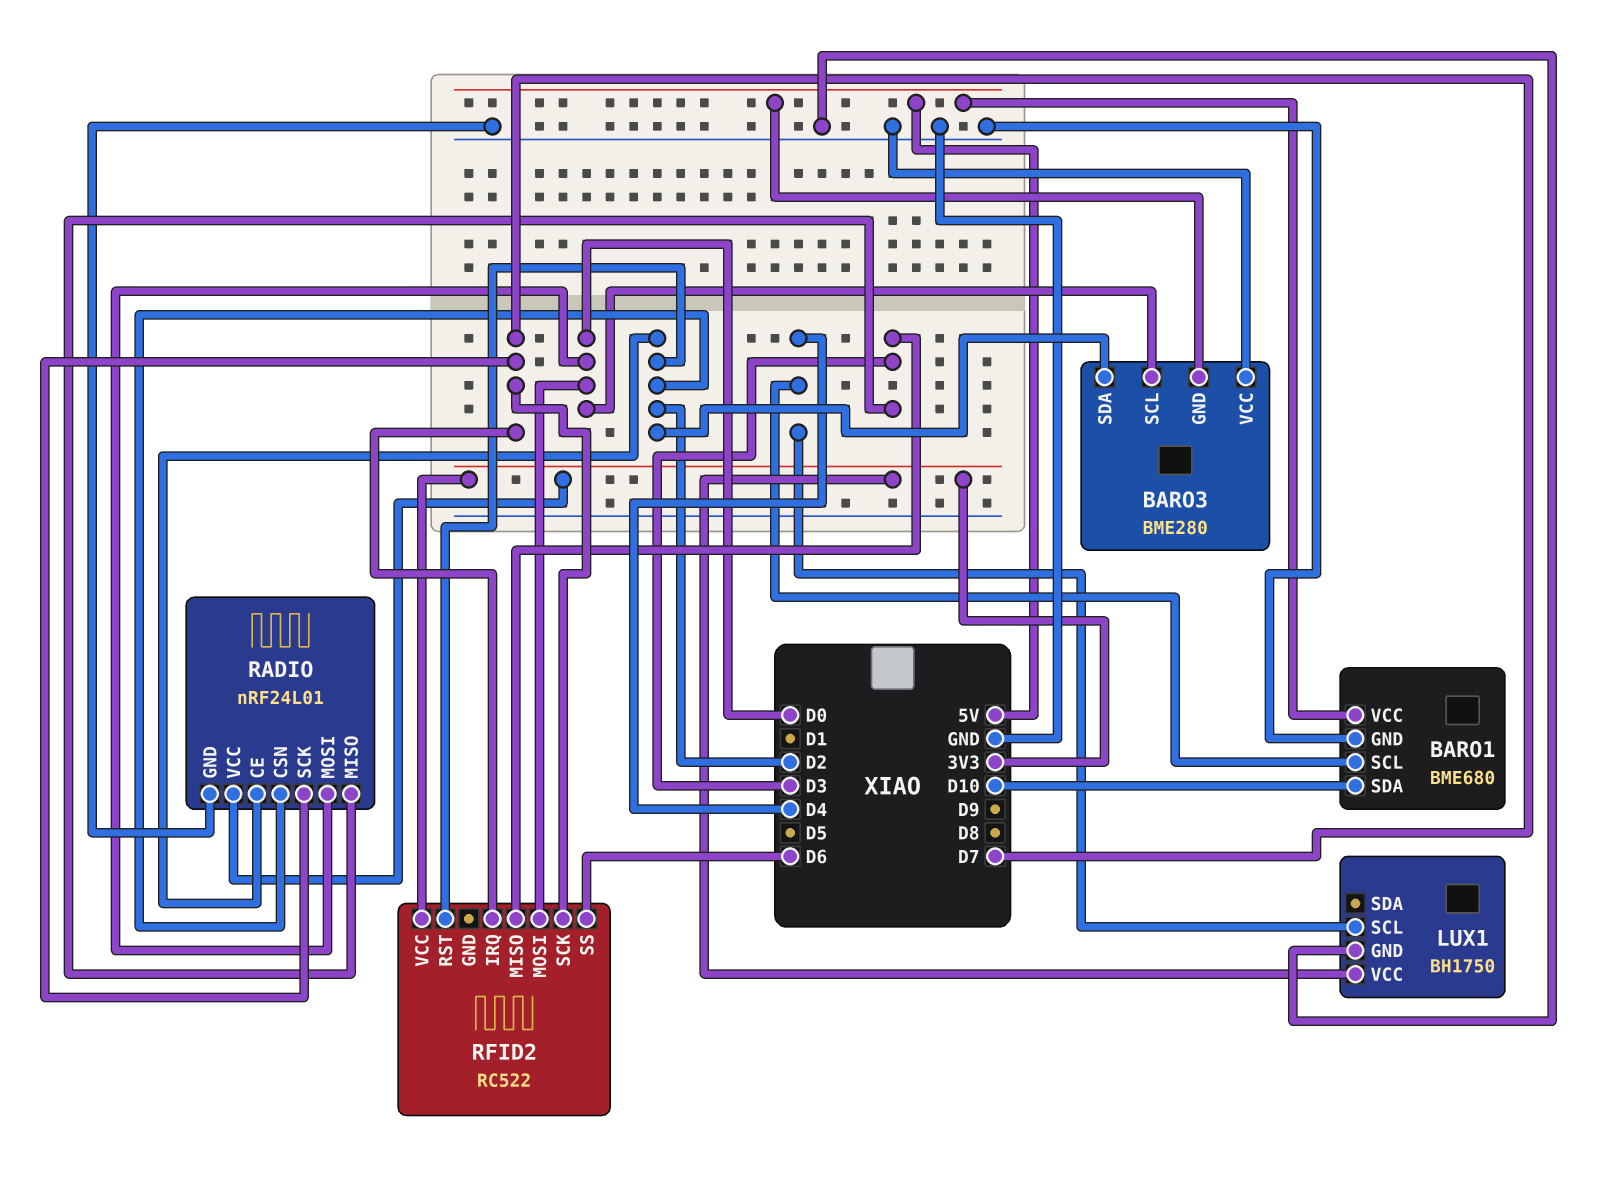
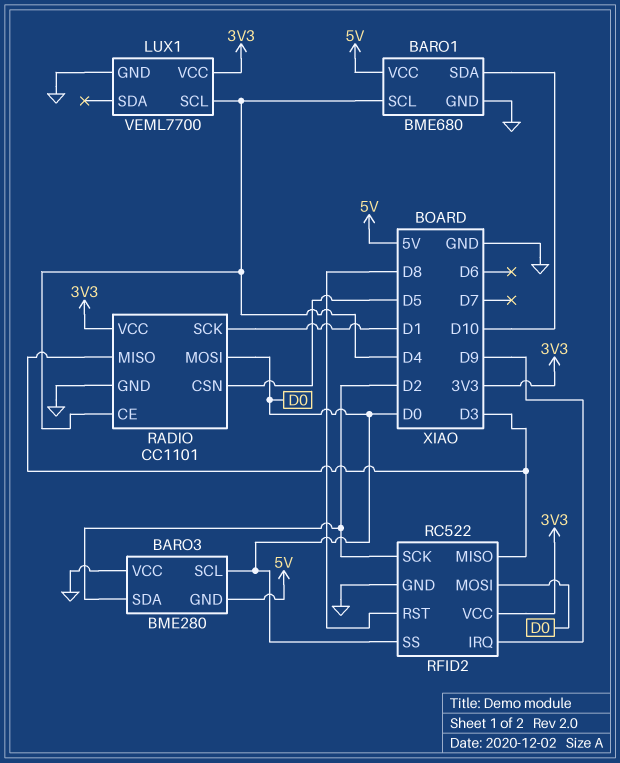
LUX1: BH1750 -> VEML7700
RADIO: nRF24L01 -> CC1101
RADIO pin CE: D2 -> D4
RADIO pin CSN: D2 -> D5
RADIO pin SCK: D7 -> D1
RFID2 pin GND: none -> GND
RFID2 pin IRQ: D7 -> D9
RFID2 pin RST: D2 -> D8
RFID2 pin SCK: D7 -> D2
RFID2 pin SS: D6 -> D0

